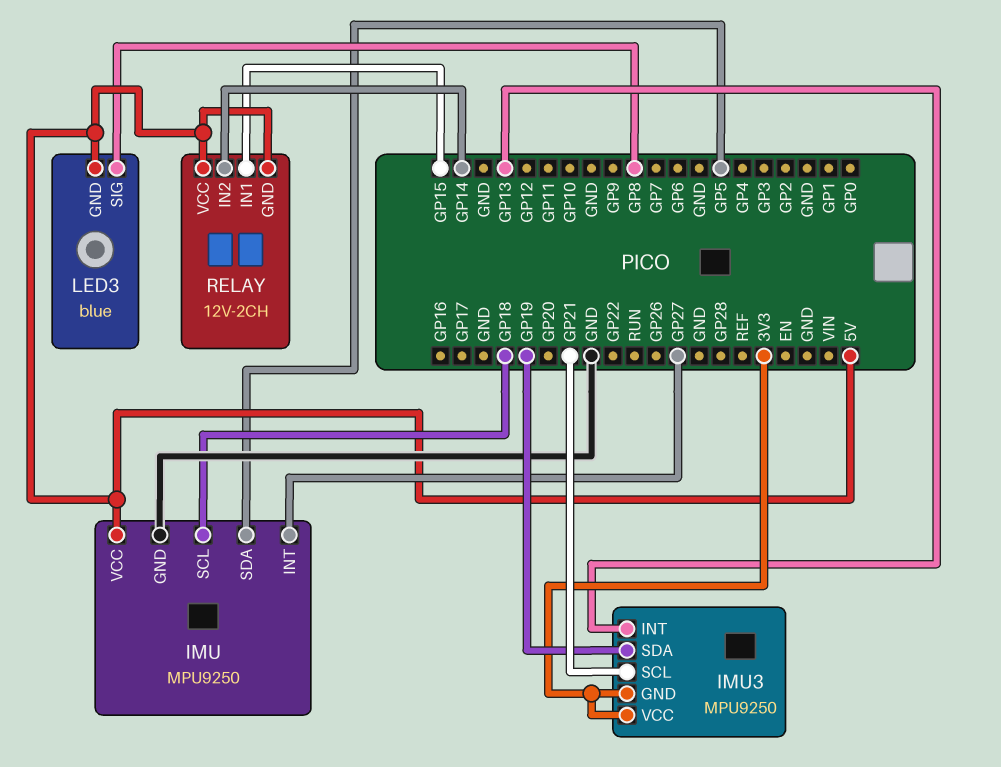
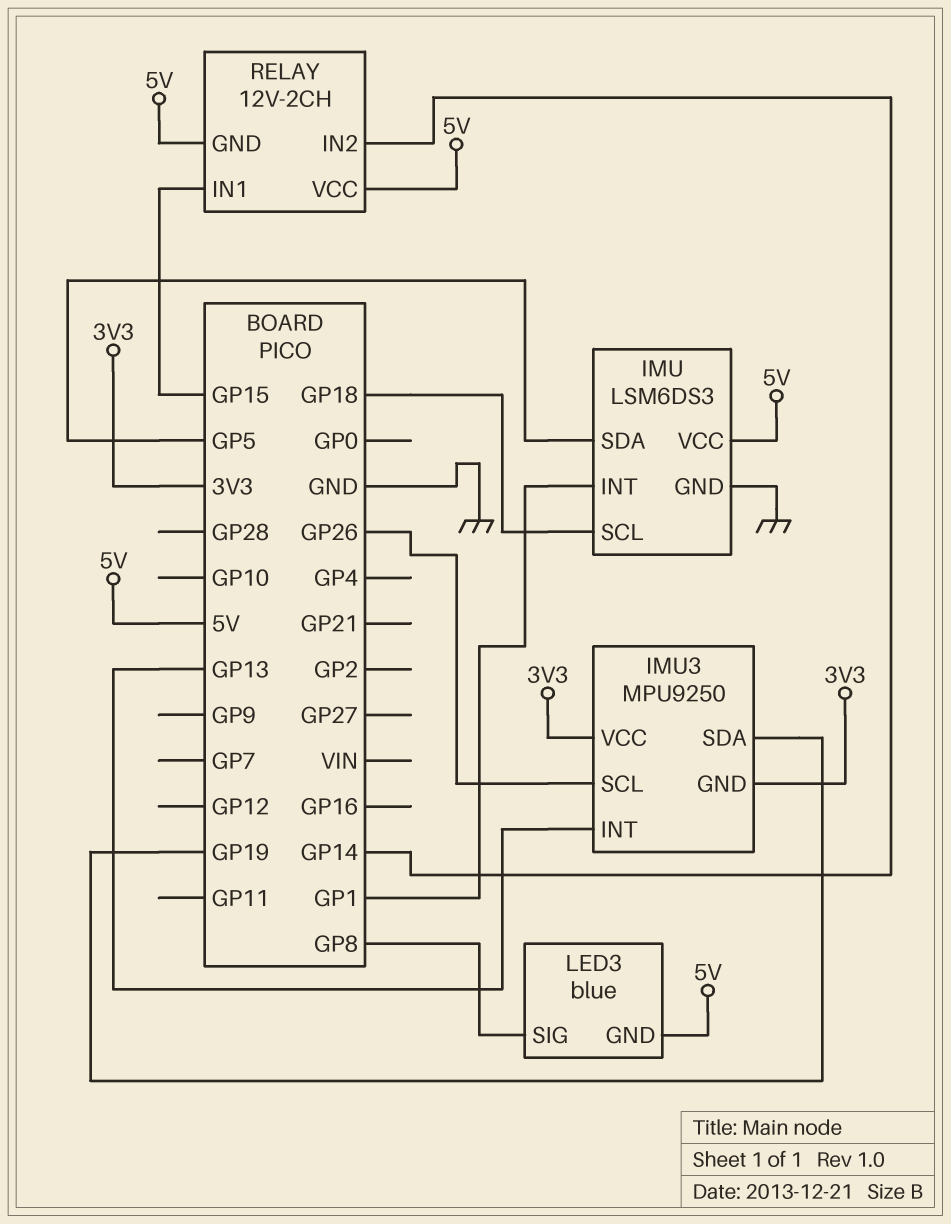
IMU: MPU9250 -> LSM6DS3
IMU pin INT: GP27 -> GP1
IMU3 pin SCL: GP21 -> GP26

